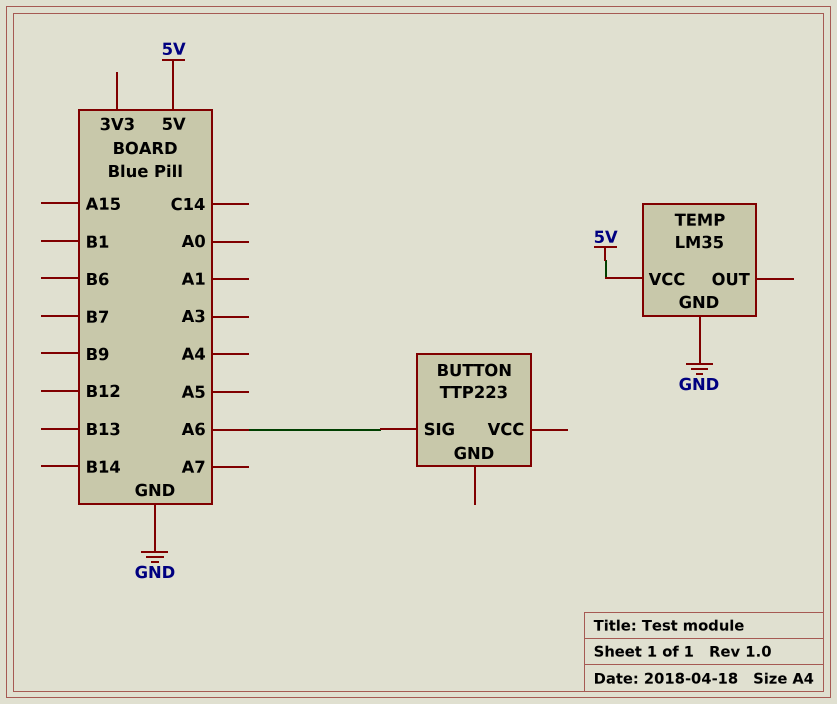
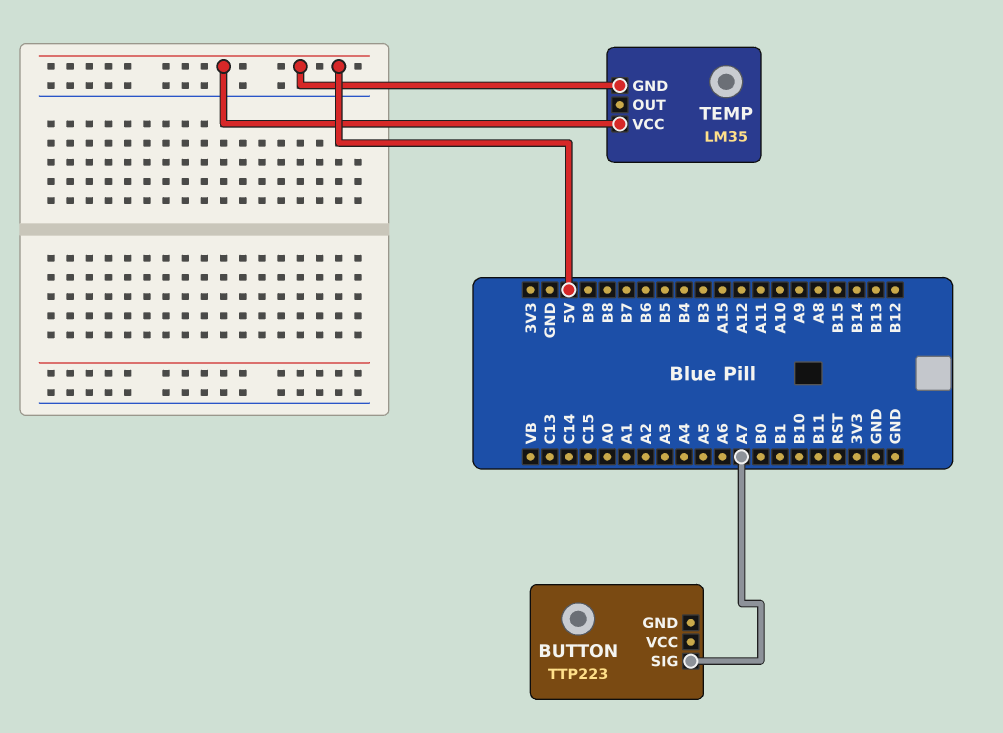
BUTTON pin SIG: A6 -> A7
TEMP pin GND: GND -> 5V

